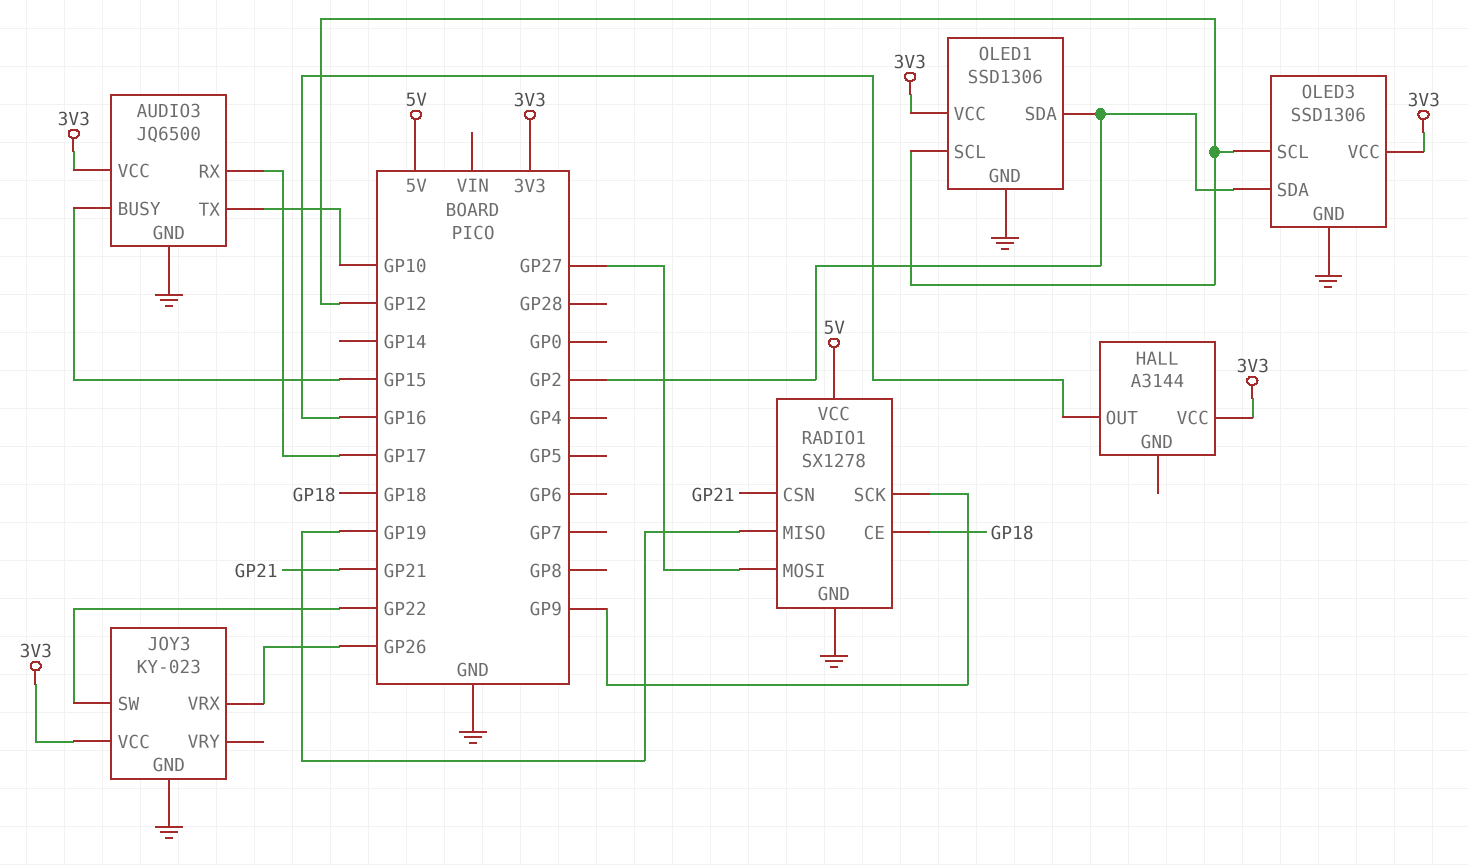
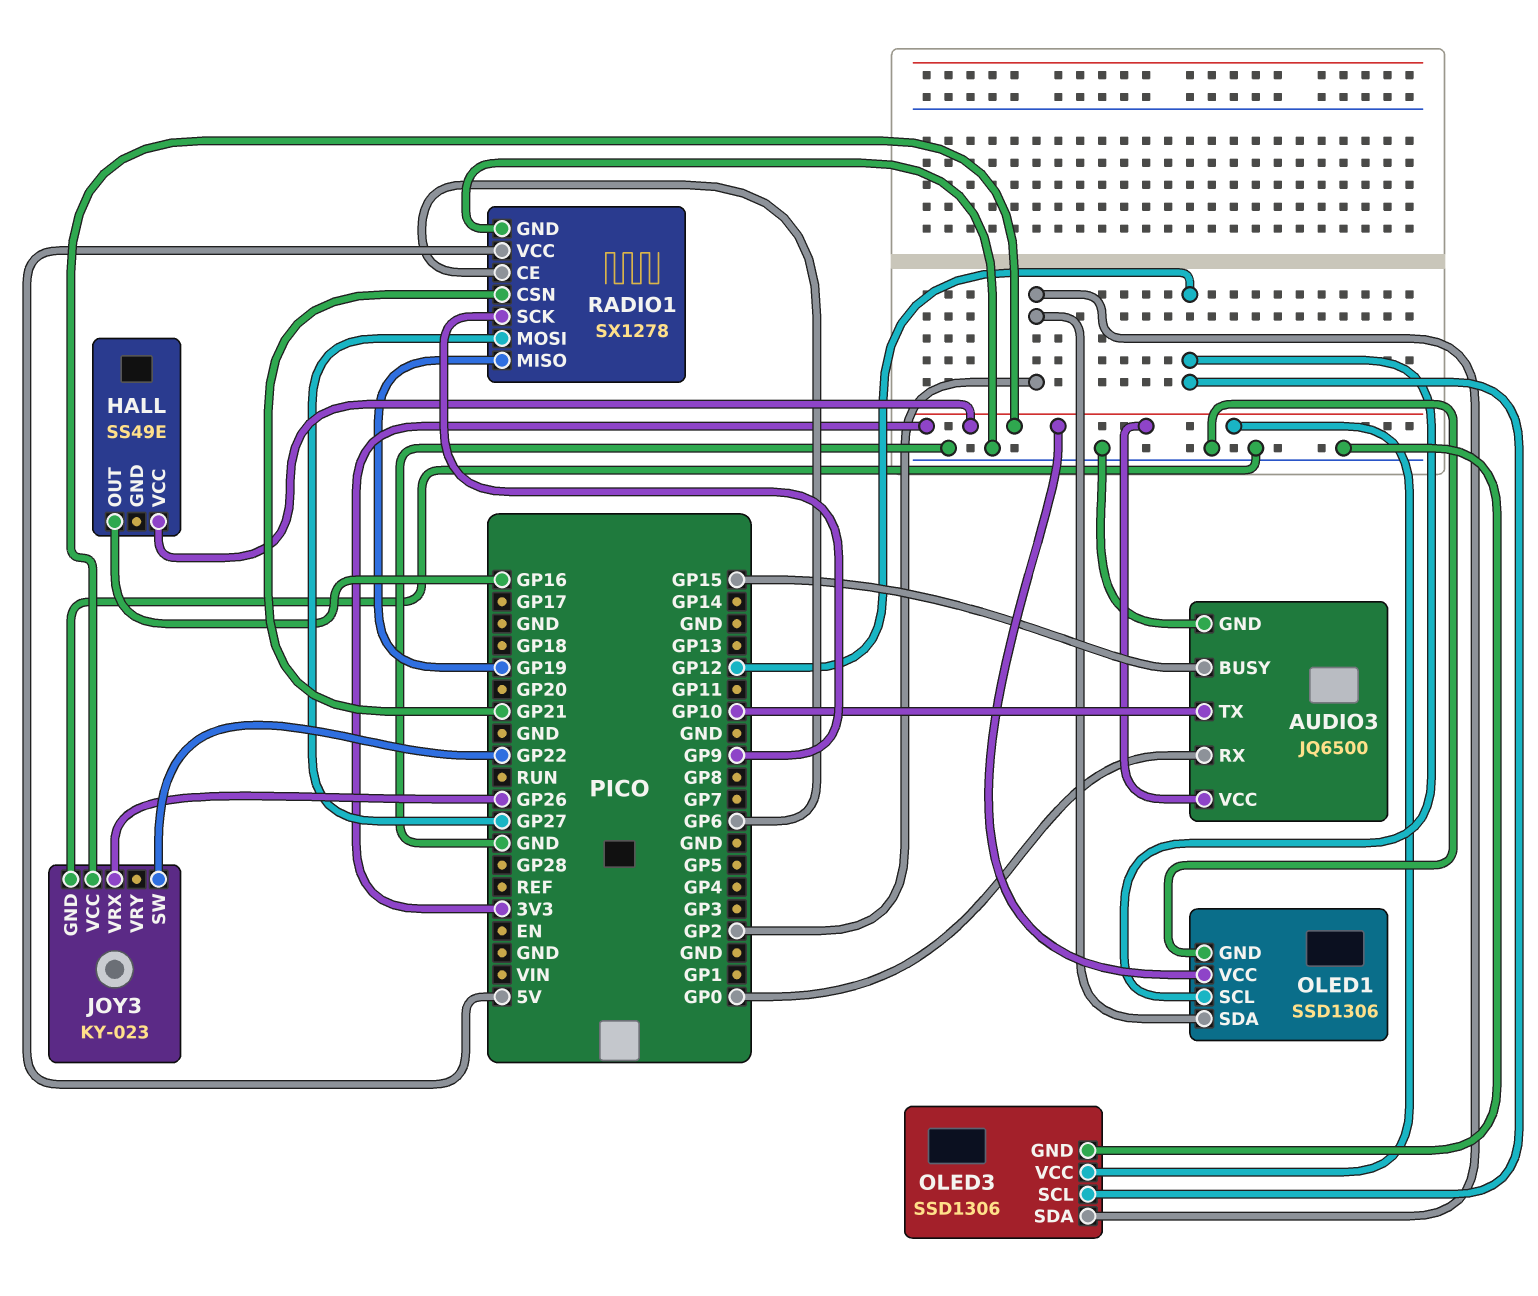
AUDIO3 pin RX: GP17 -> GP0
HALL: A3144 -> SS49E
RADIO1 pin CE: GP18 -> GP6

